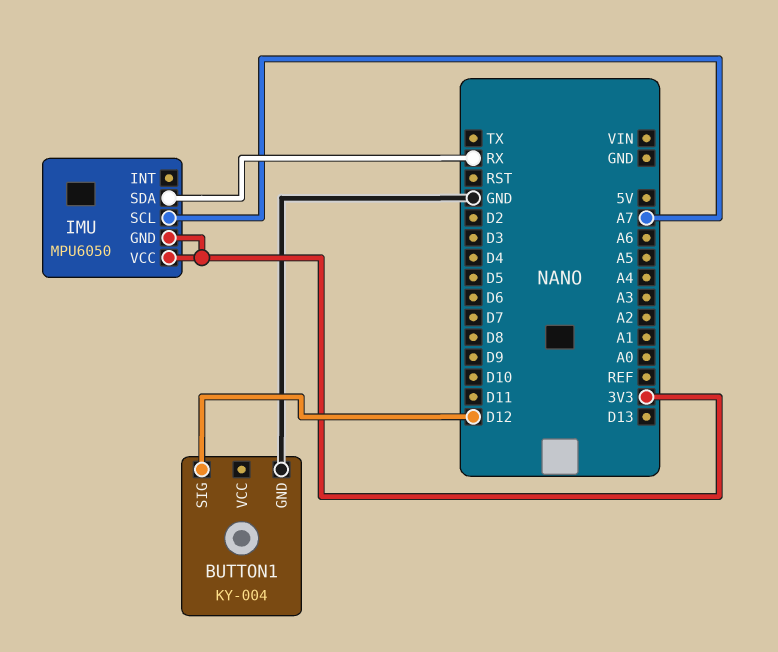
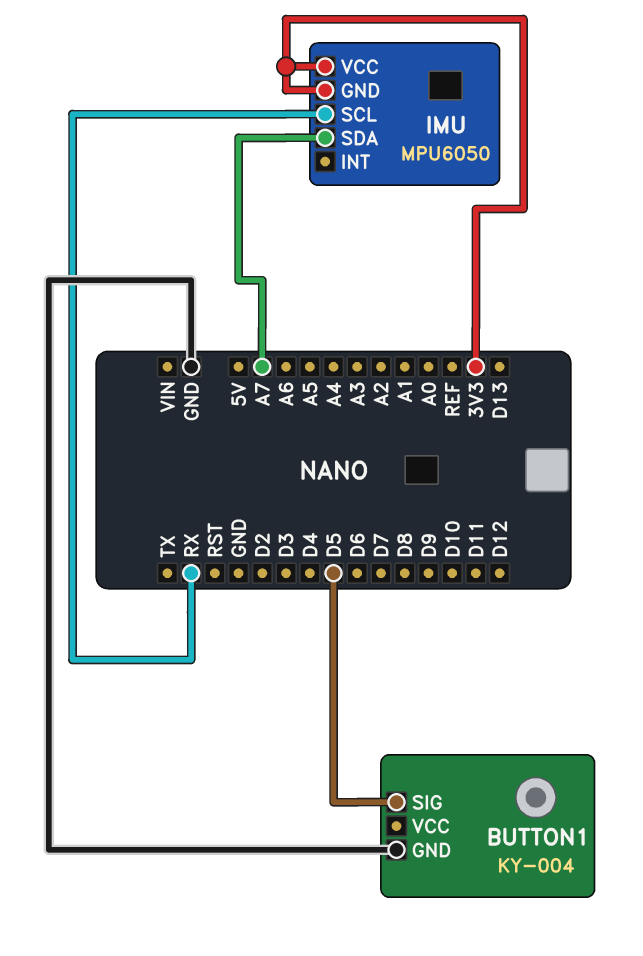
BUTTON1 pin SIG: D12 -> D5
IMU pin SCL: A7 -> RX
IMU pin SDA: RX -> A7

